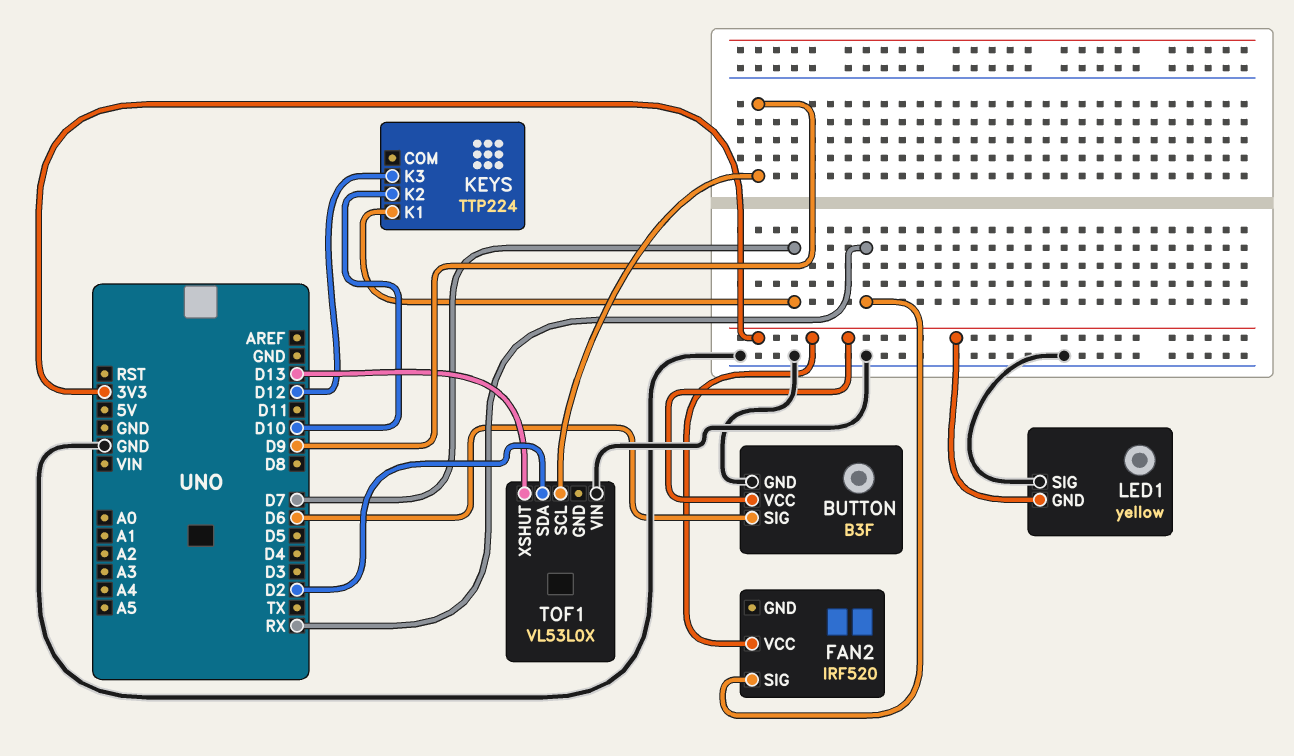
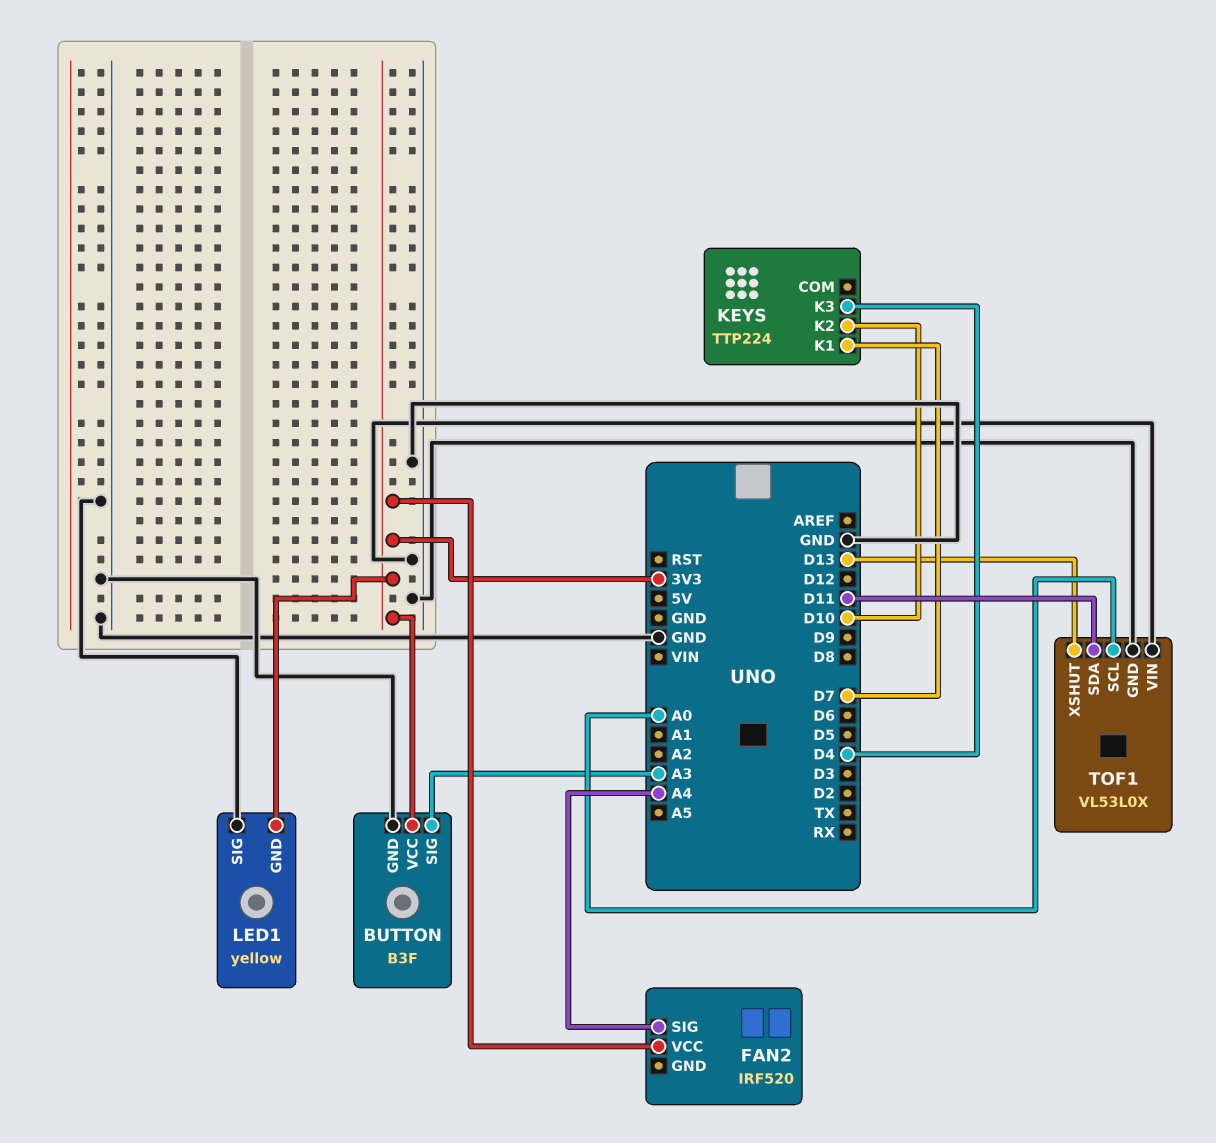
BUTTON pin SIG: D6 -> A3
FAN2 pin SIG: RX -> A4
KEYS pin K3: D12 -> D4
TOF1 pin GND: none -> GND
TOF1 pin SCL: D9 -> A0
TOF1 pin SDA: D2 -> D11

